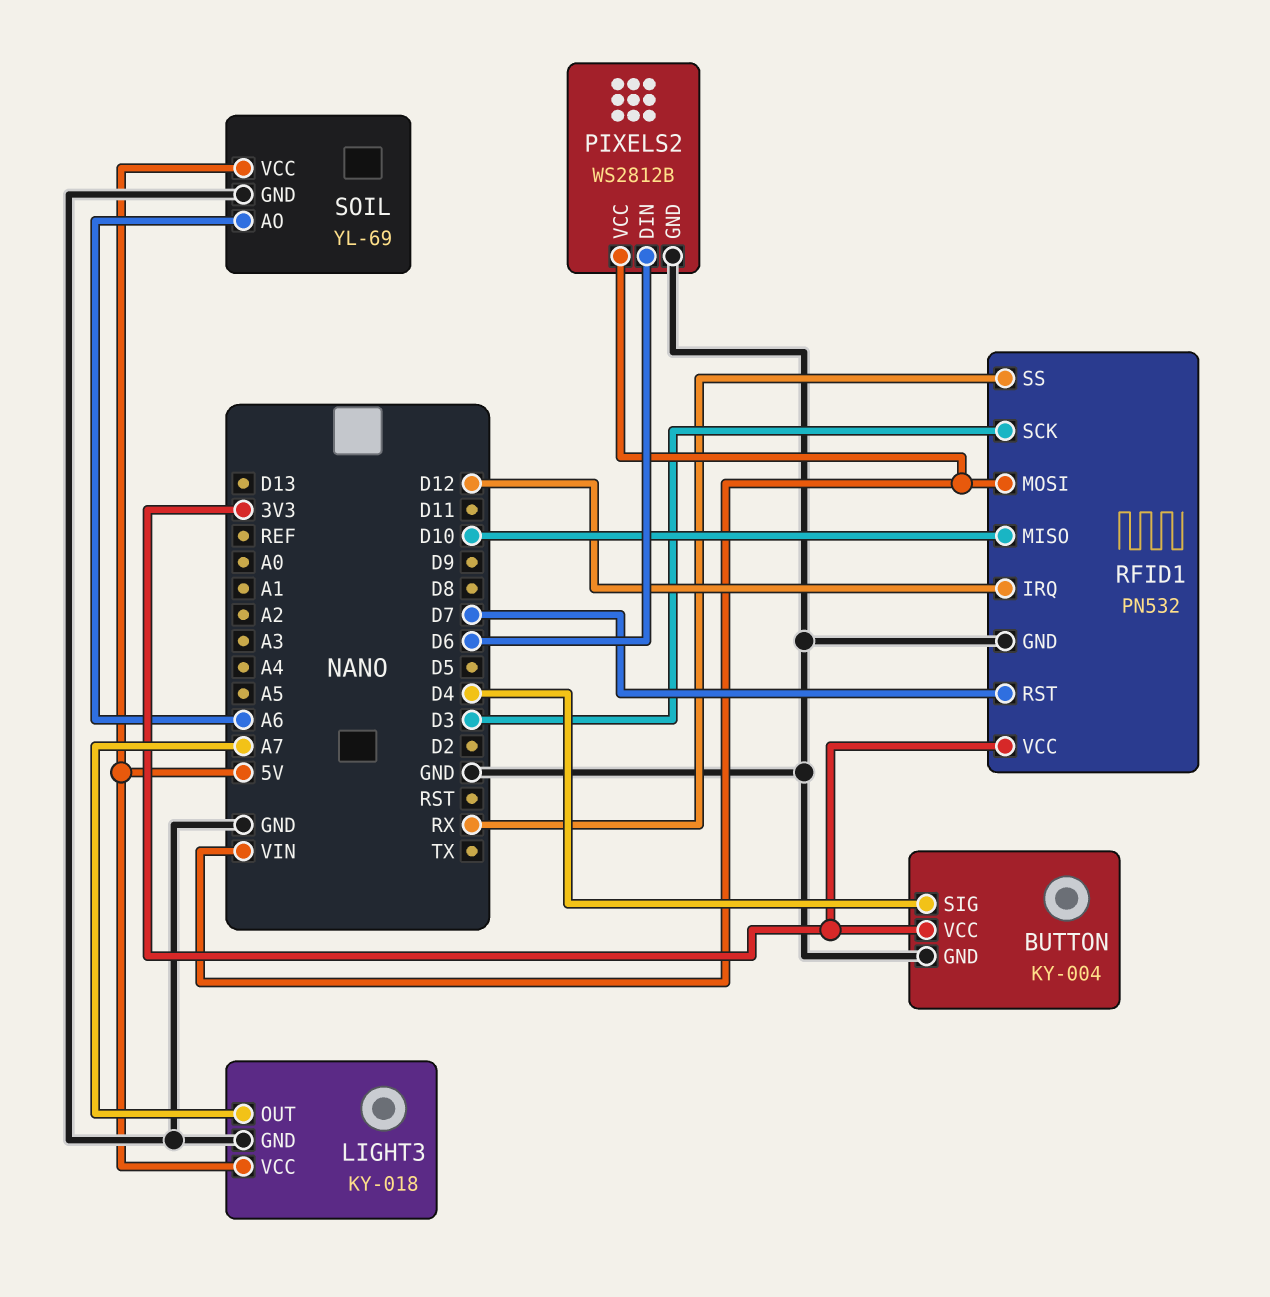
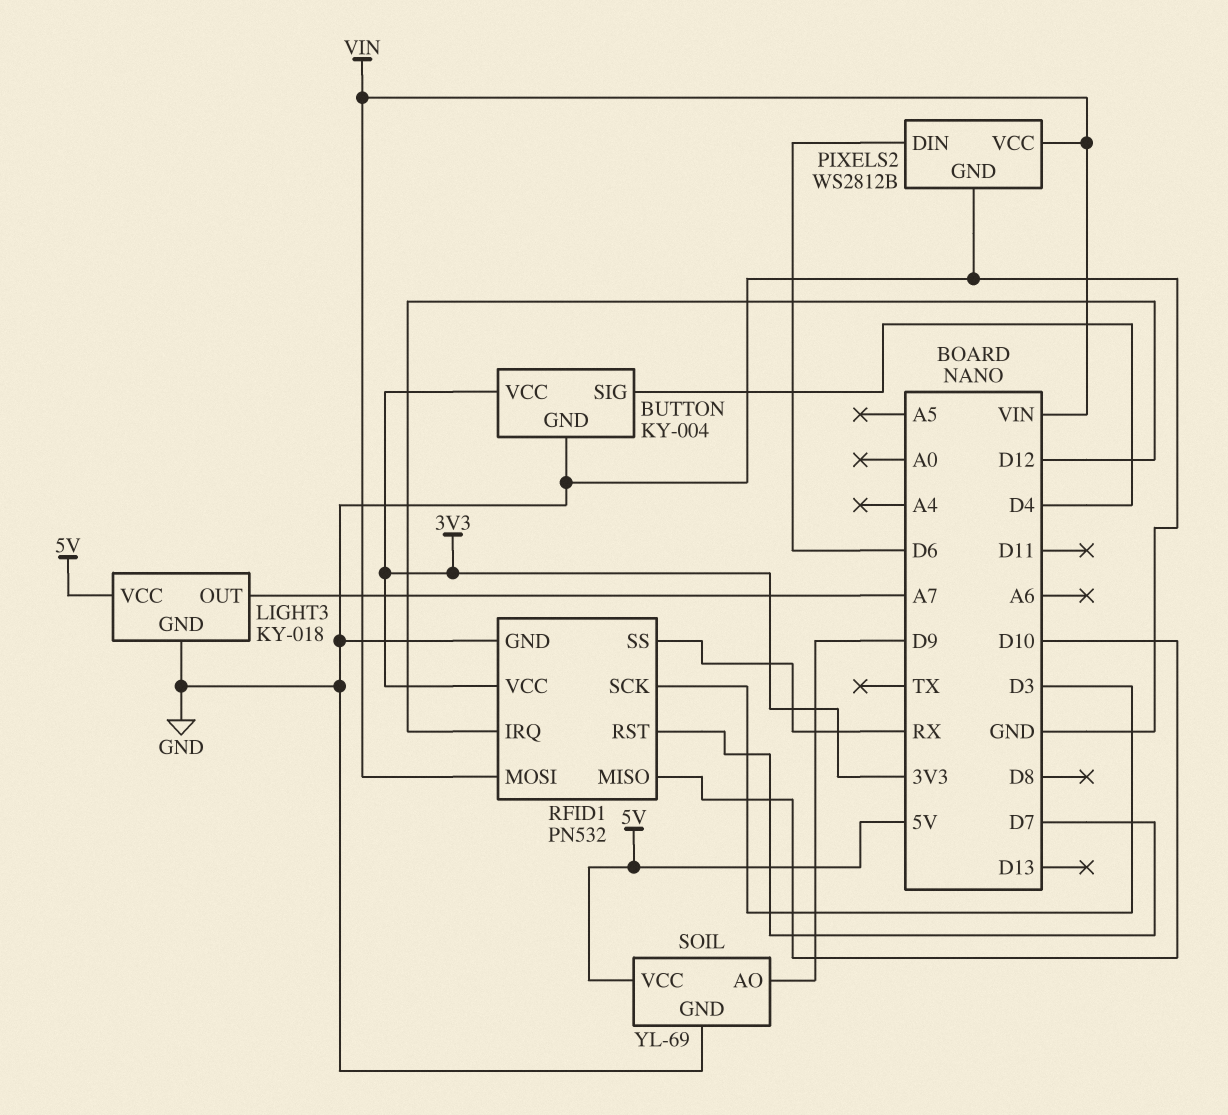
SOIL pin AO: A6 -> D9

